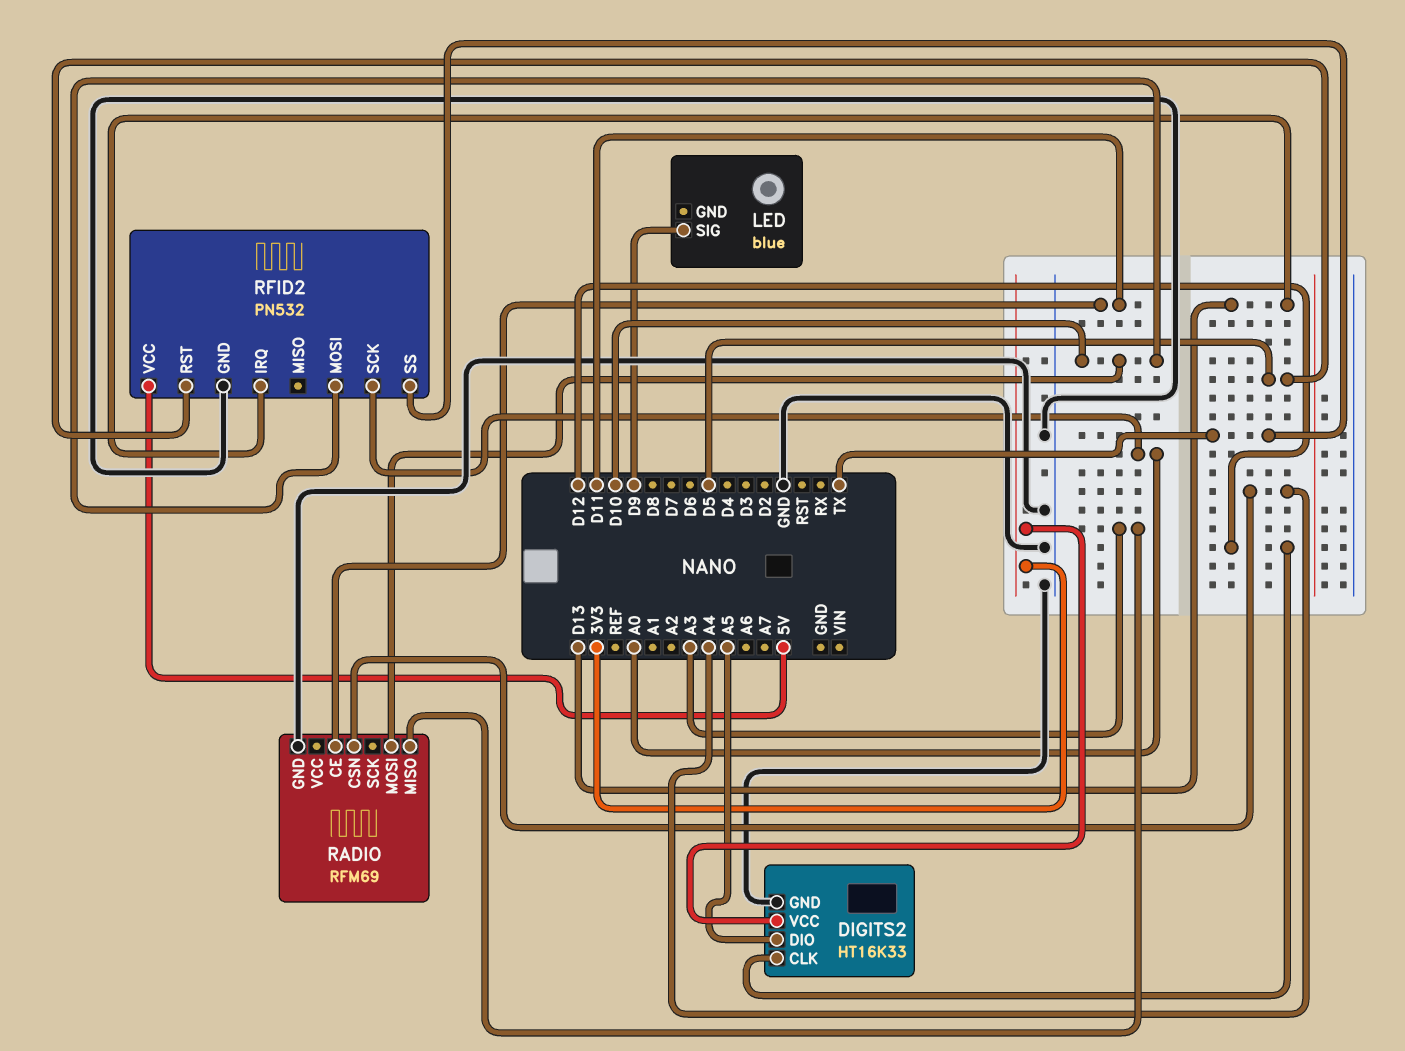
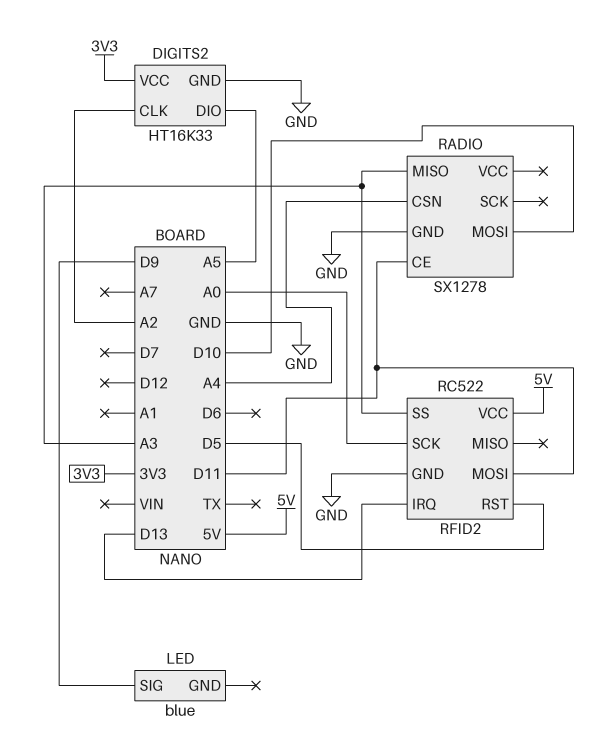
DIGITS2 pin CLK: D12 -> A2
RADIO: RFM69 -> SX1278
RFID2: PN532 -> RC522
RFID2 pin MOSI: D10 -> D11
RFID2 pin SS: TX -> A3

